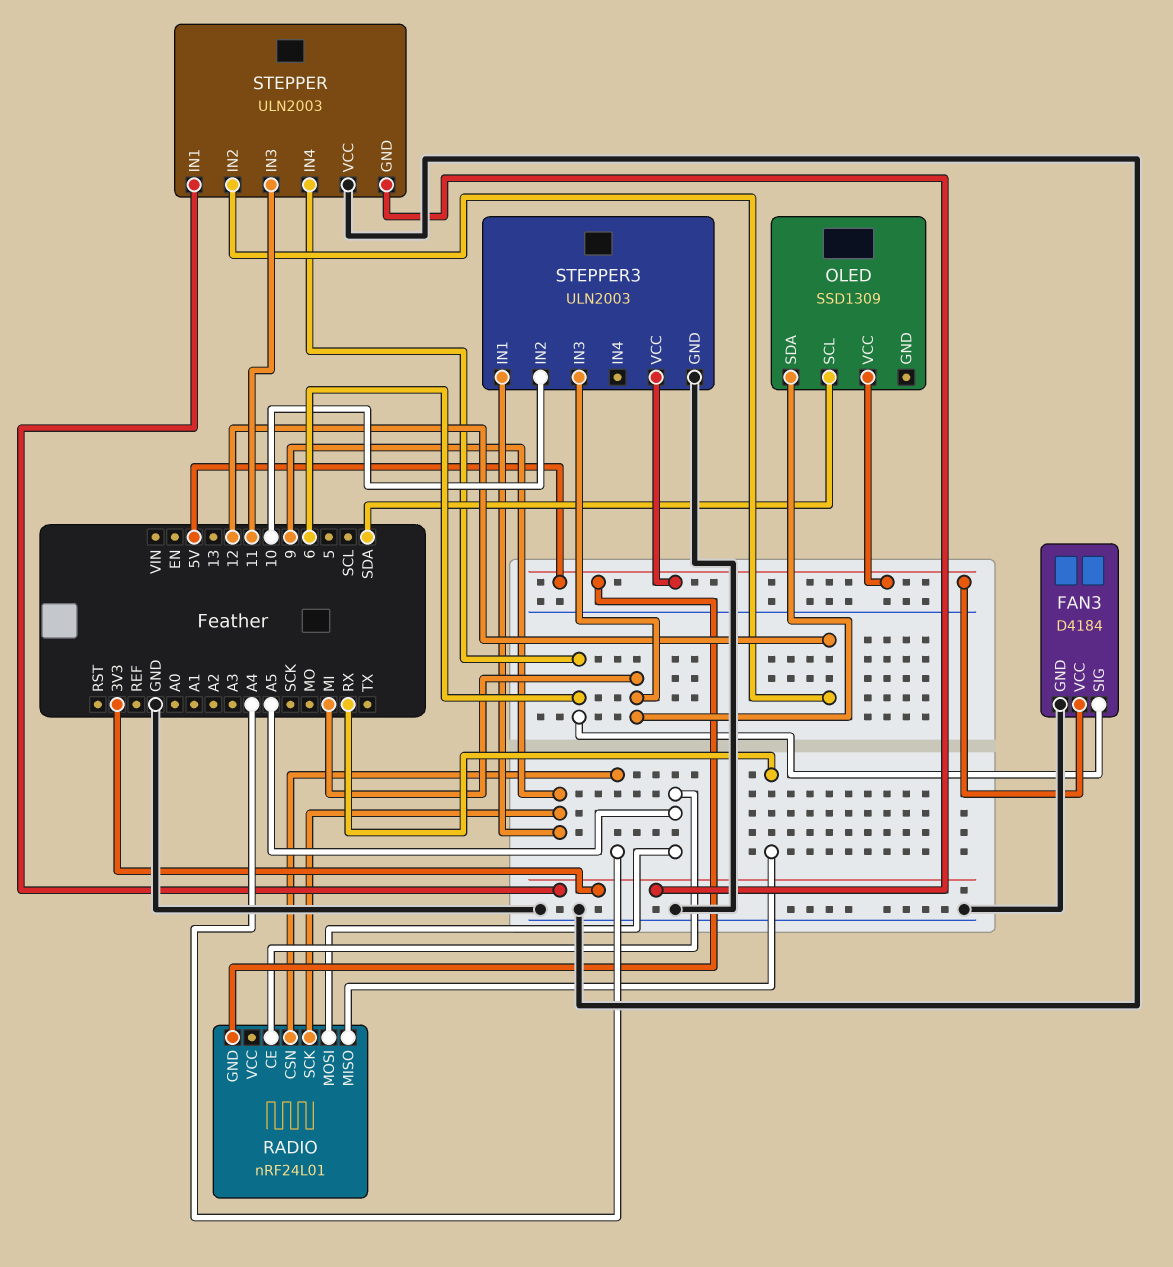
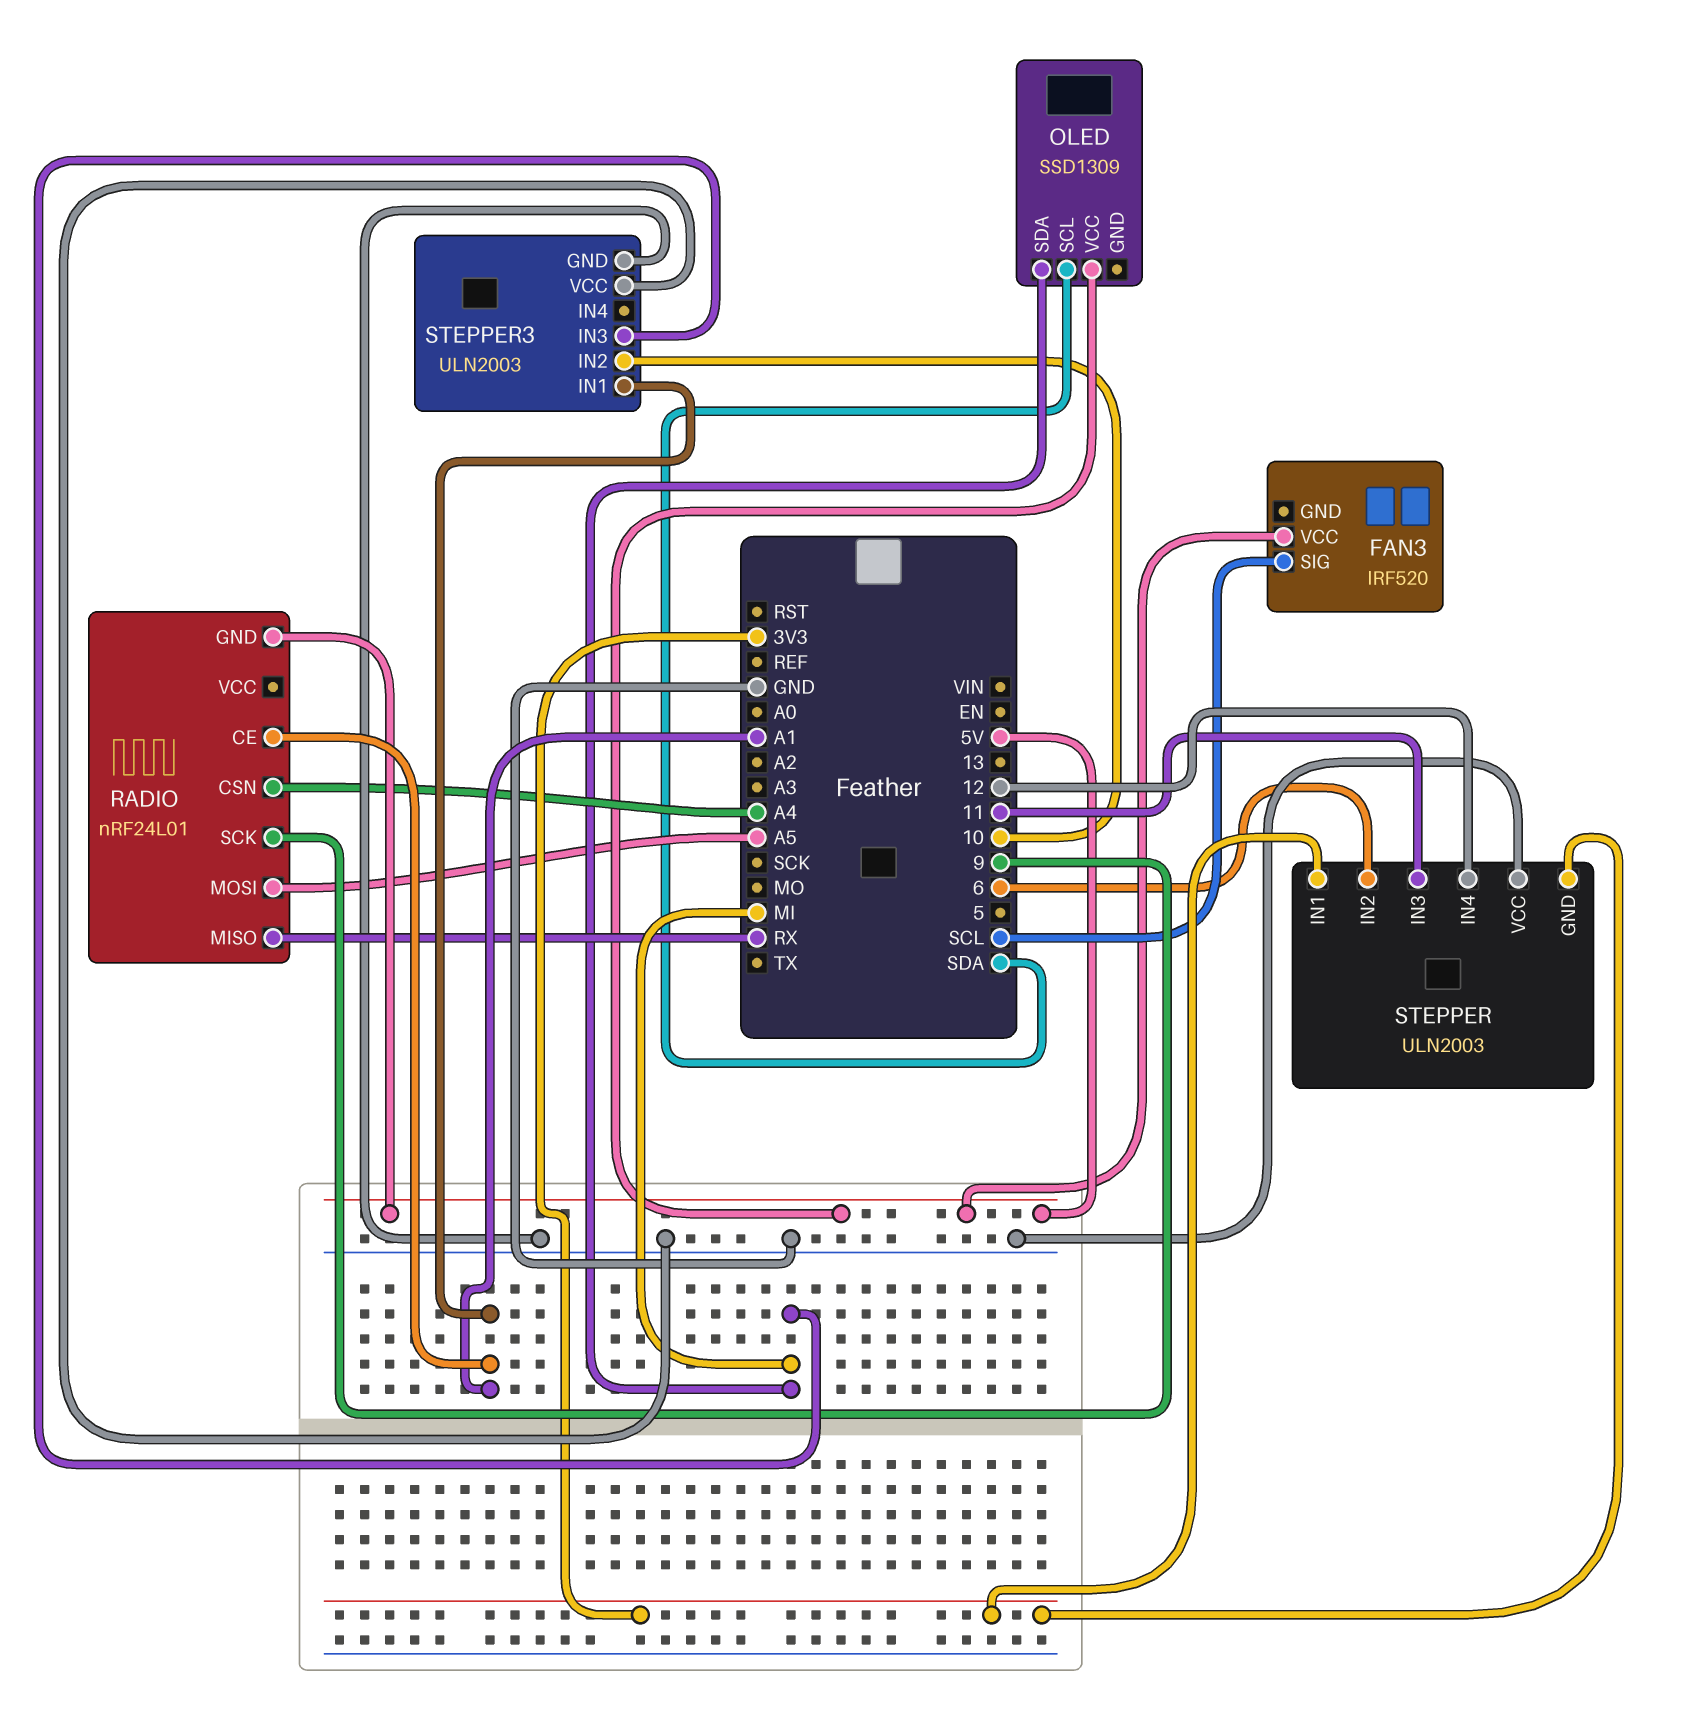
FAN3: D4184 -> IRF520
FAN3 pin GND: GND -> none
FAN3 pin SIG: 6 -> SCL
RADIO pin CE: A5 -> A1
STEPPER pin IN2: 12 -> 6
STEPPER pin IN4: 6 -> 12
STEPPER3 pin IN1: 9 -> A1
STEPPER3 pin VCC: 5V -> GND

